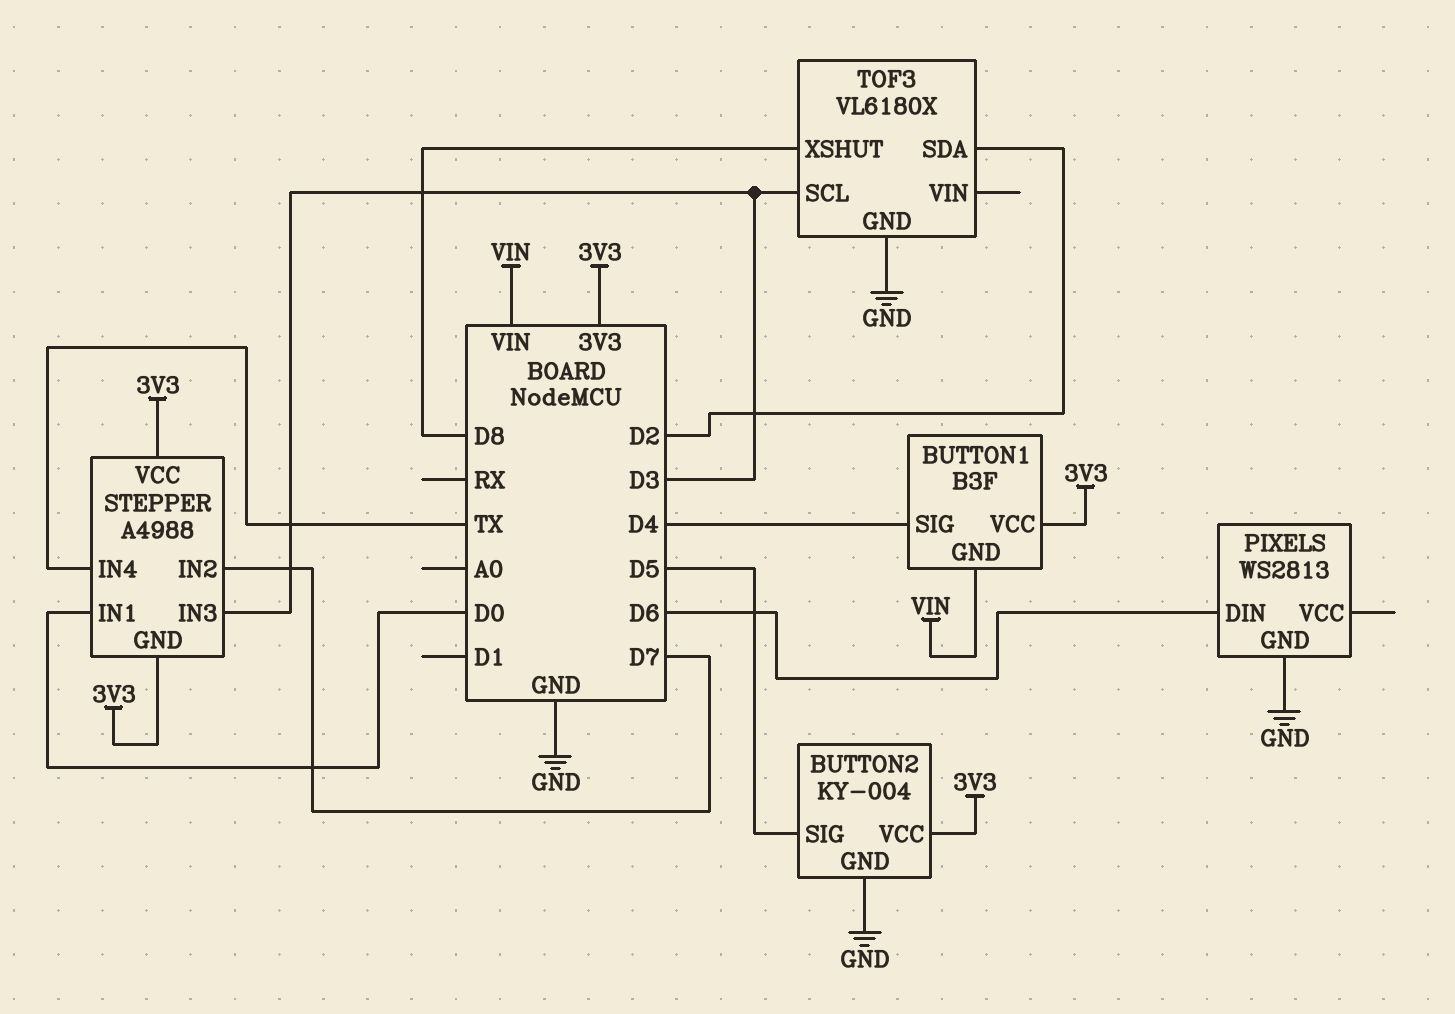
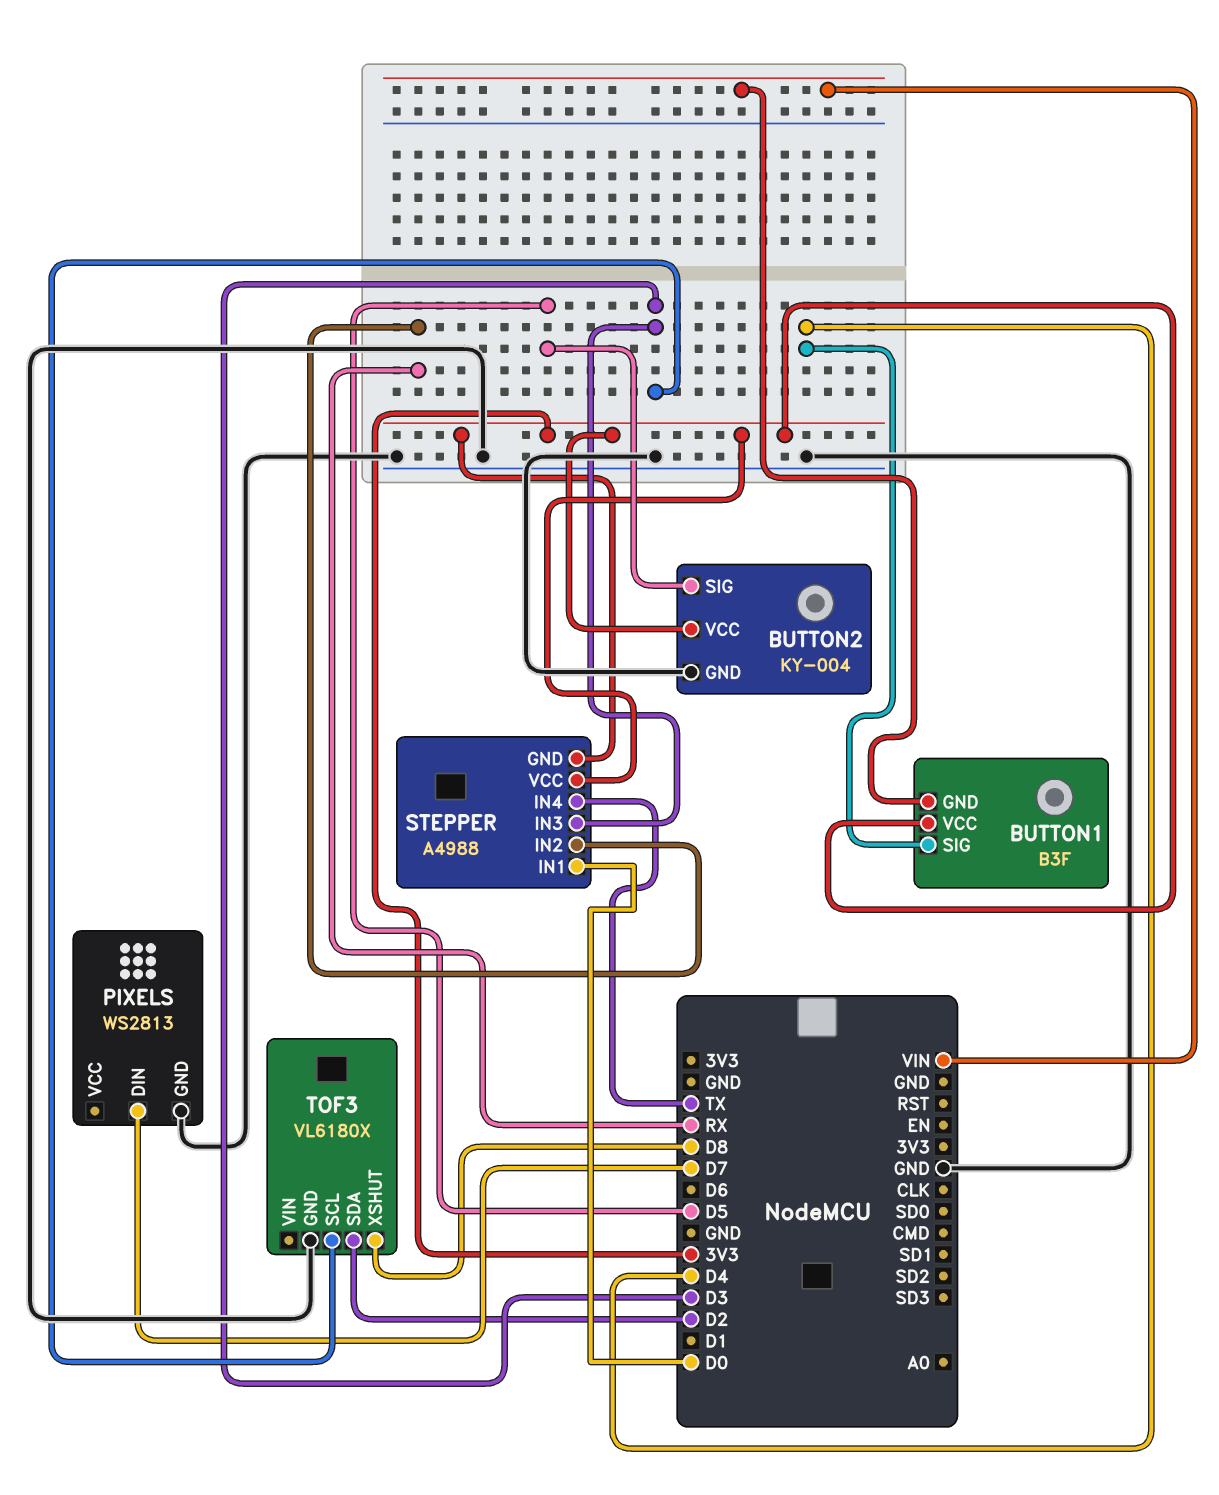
PIXELS pin DIN: D6 -> D7
STEPPER pin IN2: D7 -> RX

